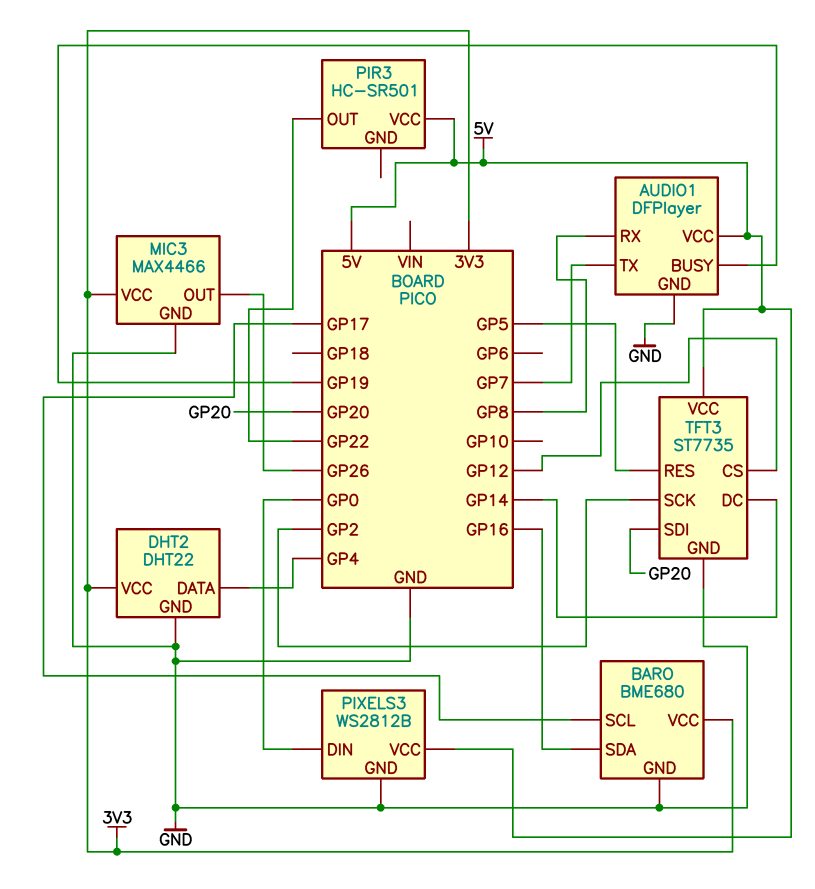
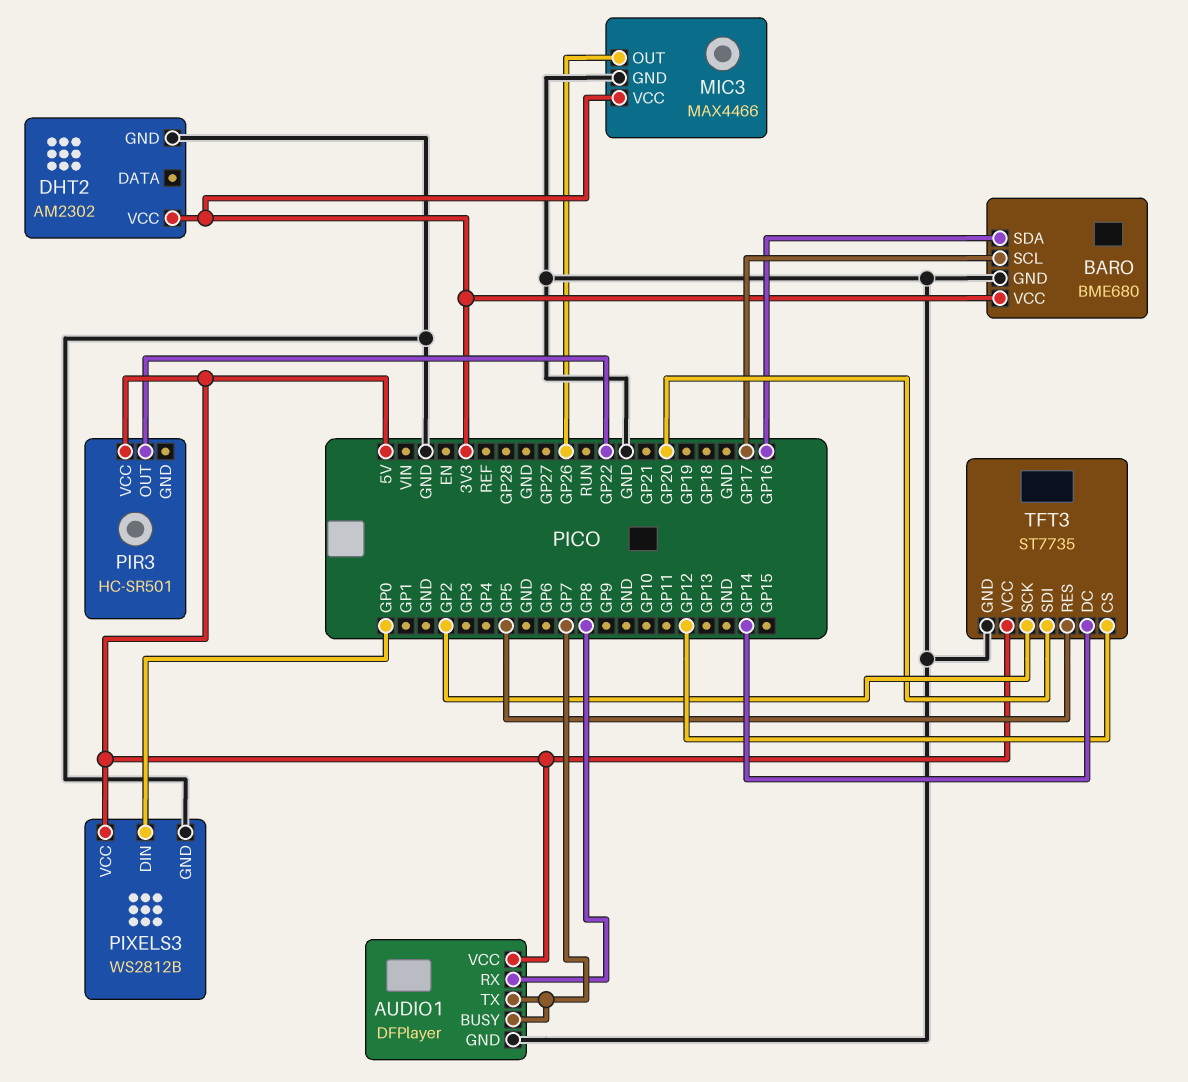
AUDIO1 pin BUSY: GP19 -> GP7
DHT2: DHT22 -> AM2302
DHT2 pin DATA: GP4 -> none

